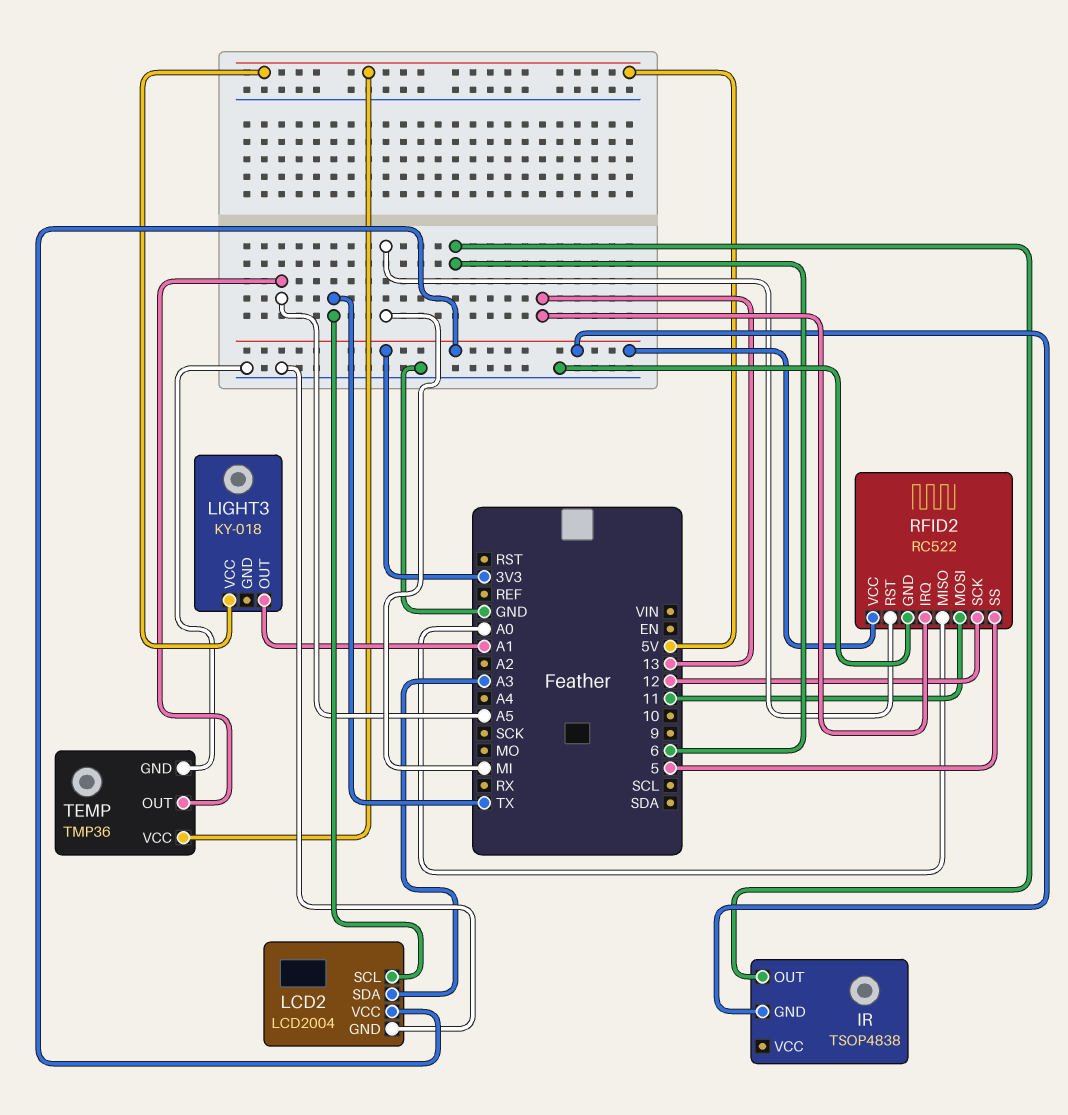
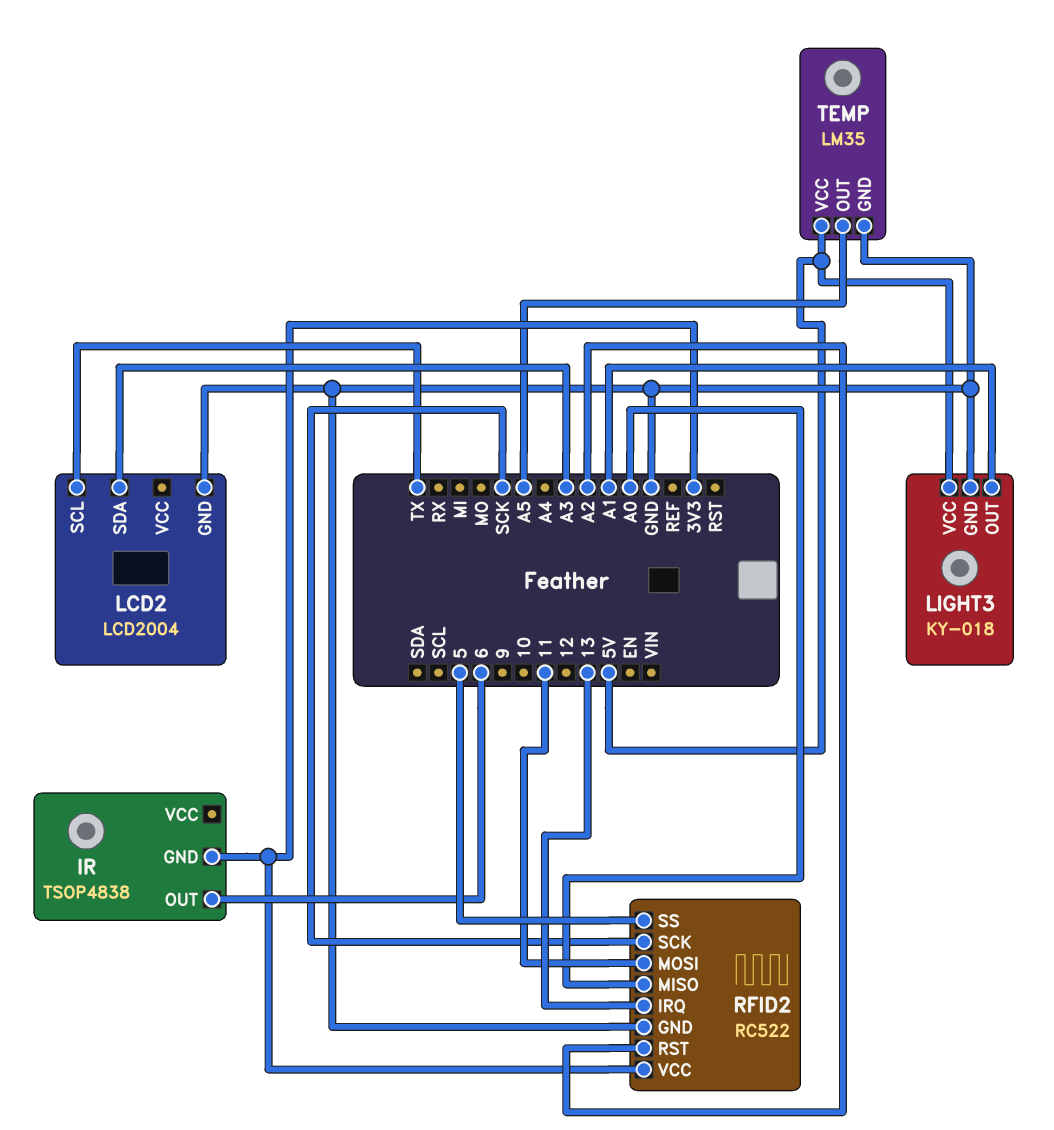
LCD2 pin VCC: 3V3 -> none
LIGHT3 pin GND: none -> GND
RFID2 pin RST: MI -> A2
RFID2 pin SCK: 12 -> SCK
TEMP: TMP36 -> LM35

